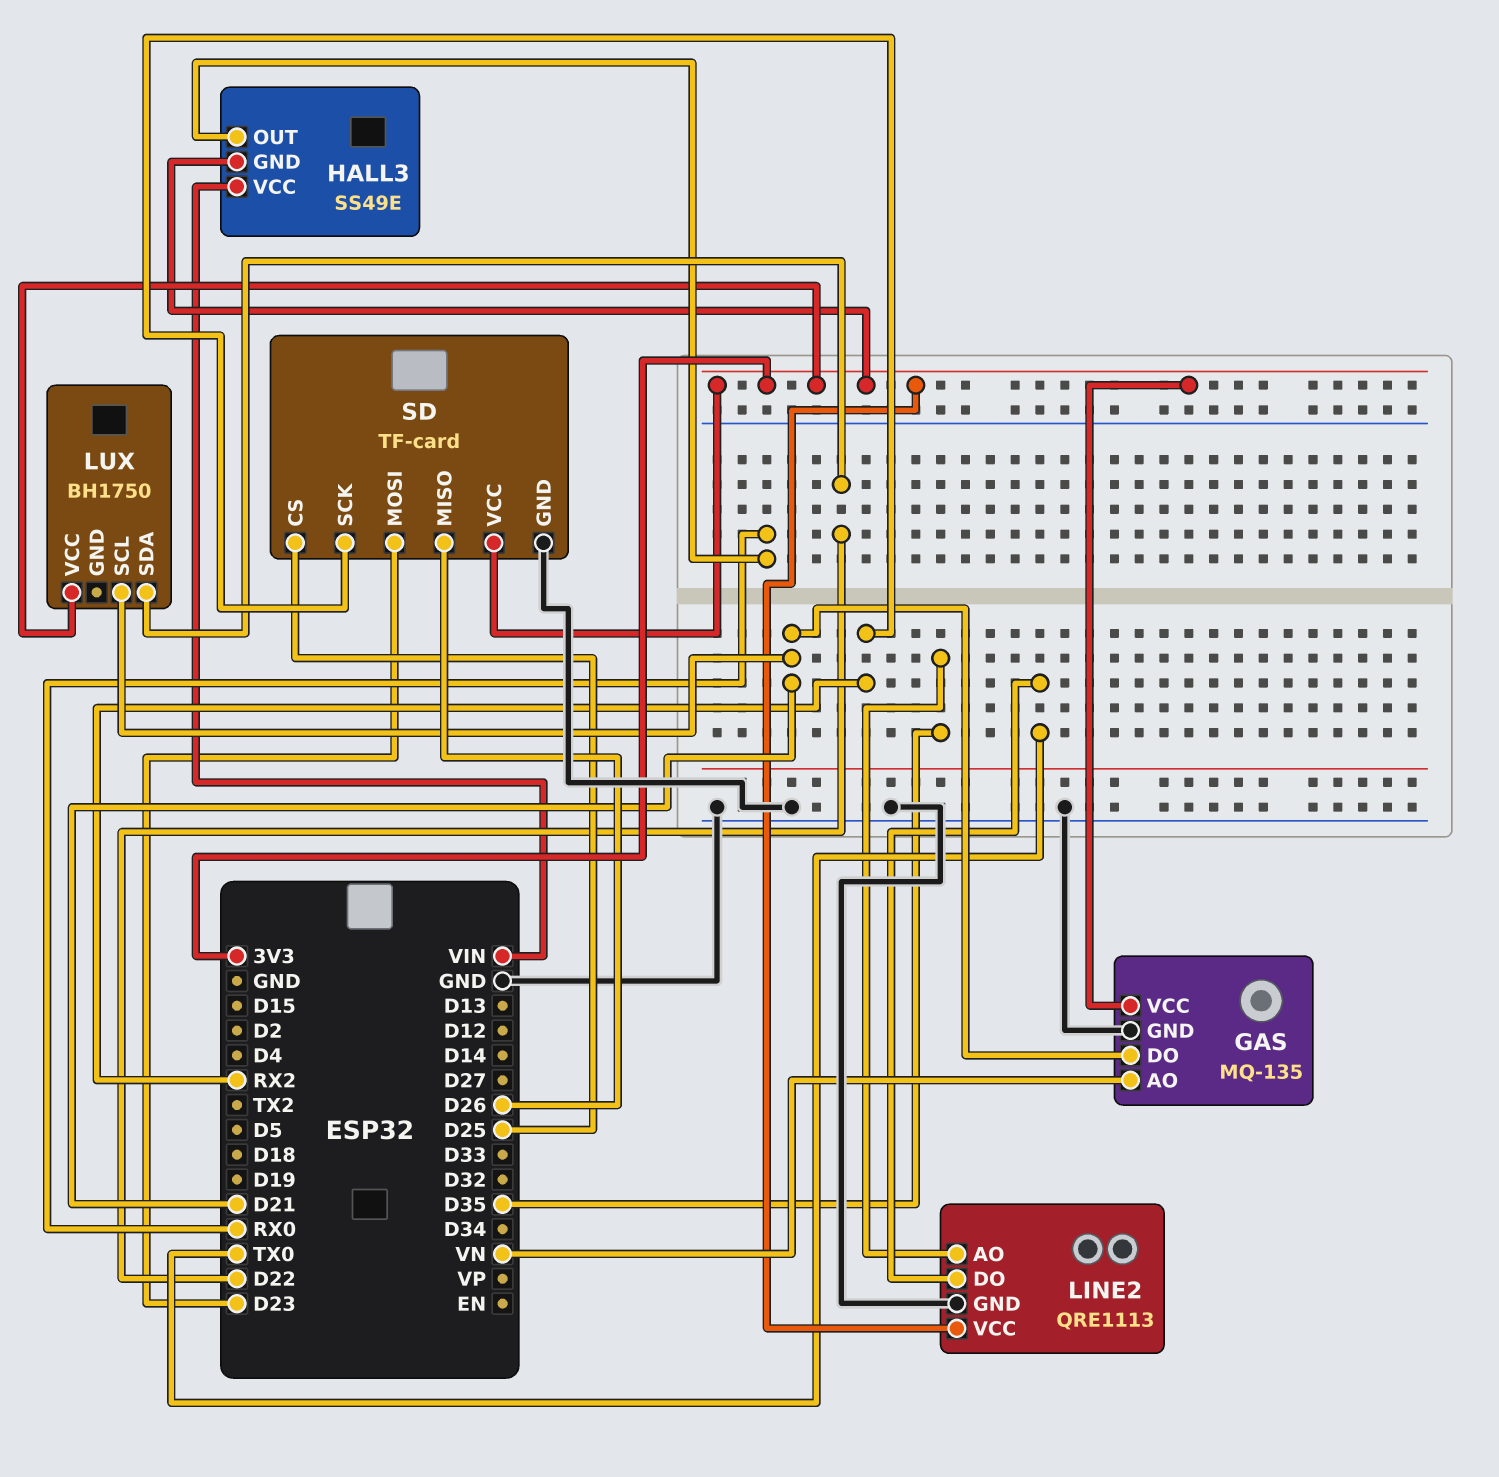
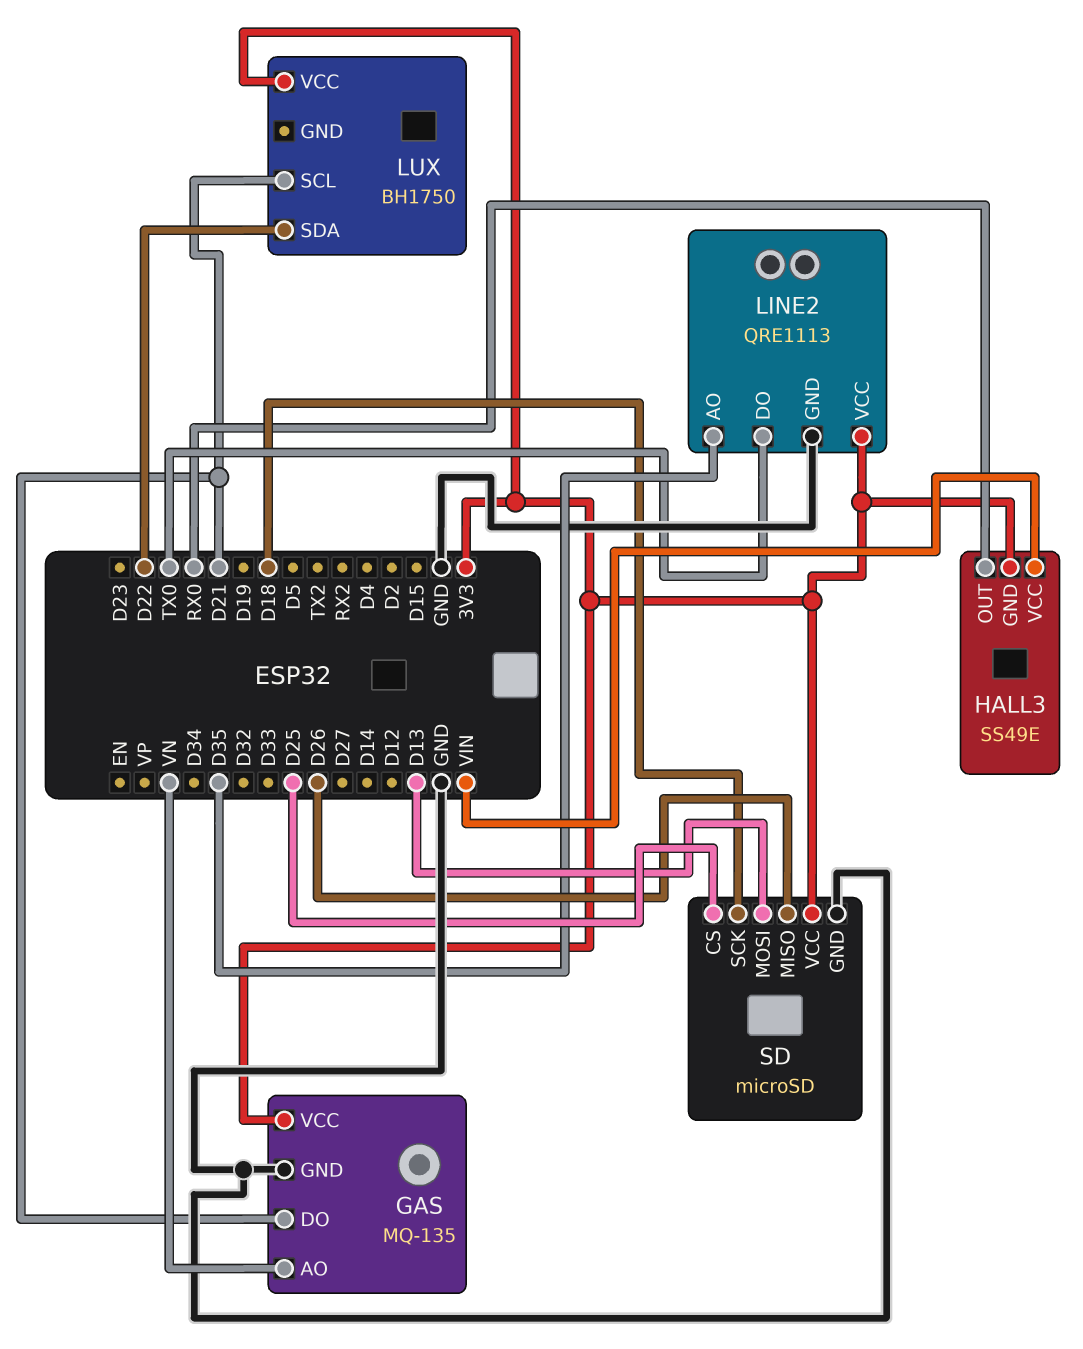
SD: TF-card -> microSD
SD pin MOSI: D23 -> D13
SD pin SCK: RX2 -> D18

